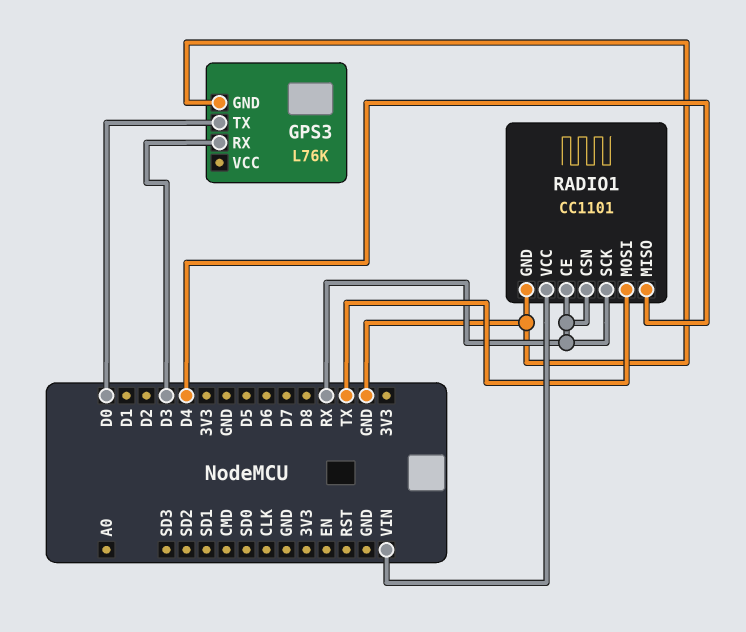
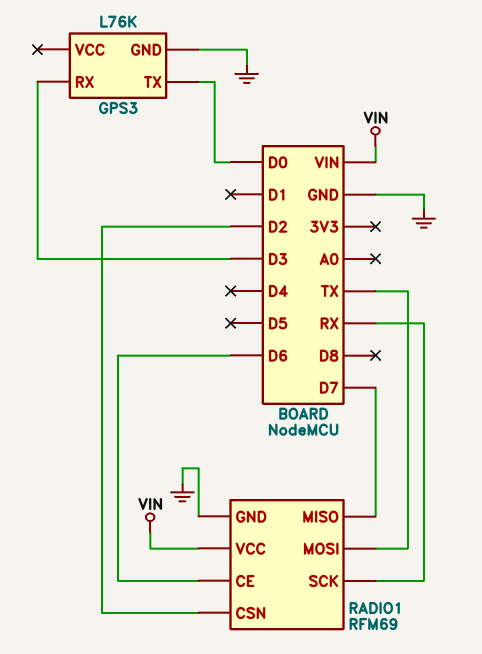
RADIO1: CC1101 -> RFM69
RADIO1 pin CE: RX -> D6
RADIO1 pin CSN: RX -> D2
RADIO1 pin MISO: D4 -> D7

